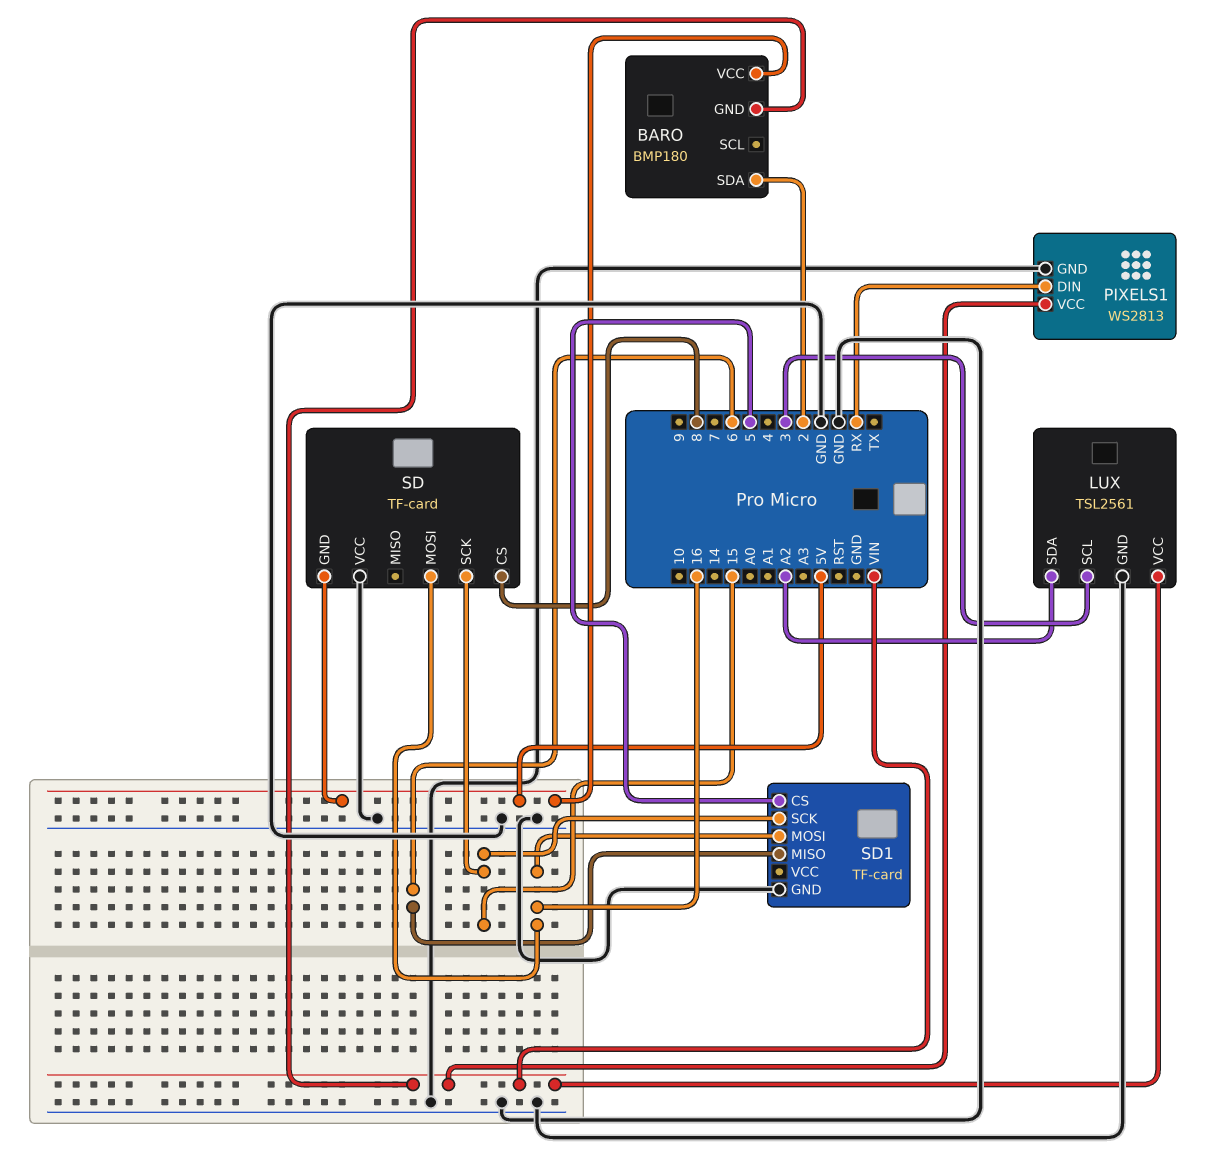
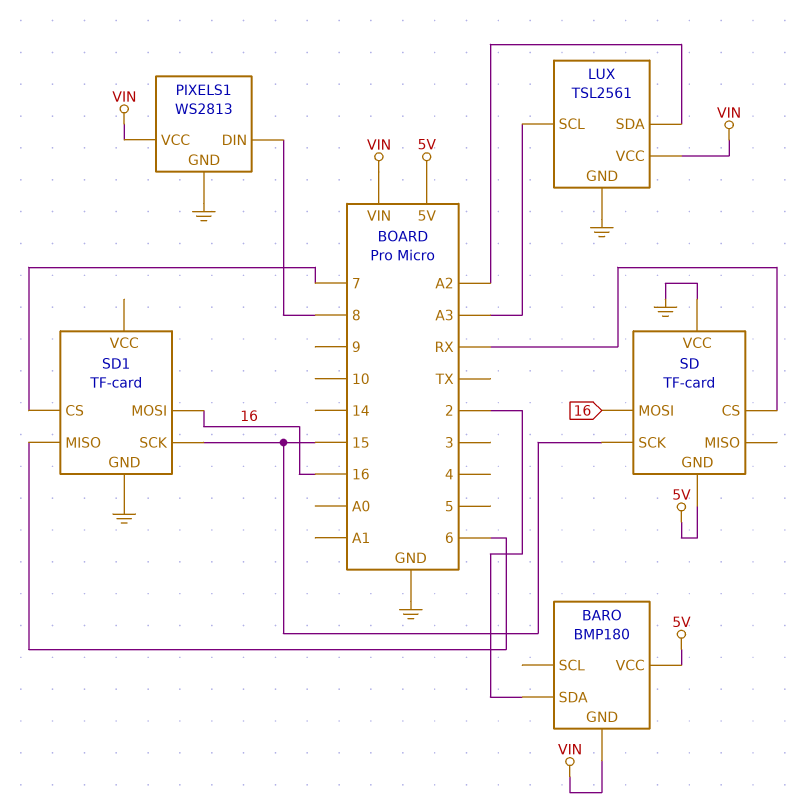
LUX pin SCL: 3 -> A3
PIXELS1 pin DIN: RX -> 8
SD pin CS: 8 -> RX
SD1 pin CS: 5 -> 7

